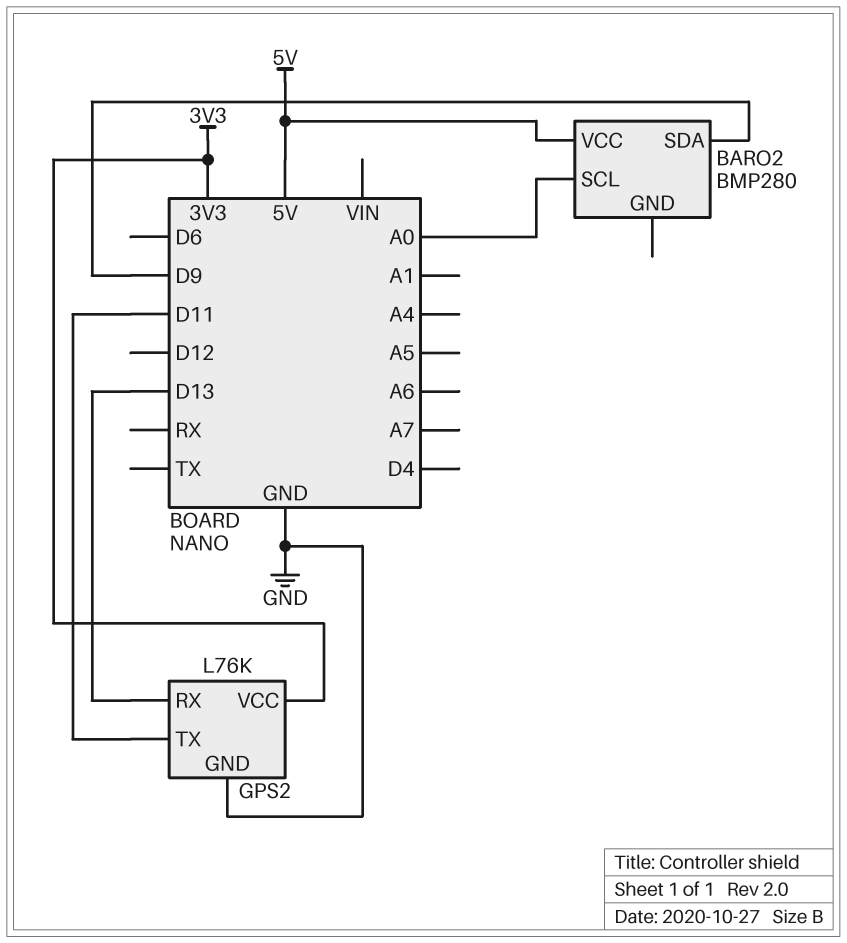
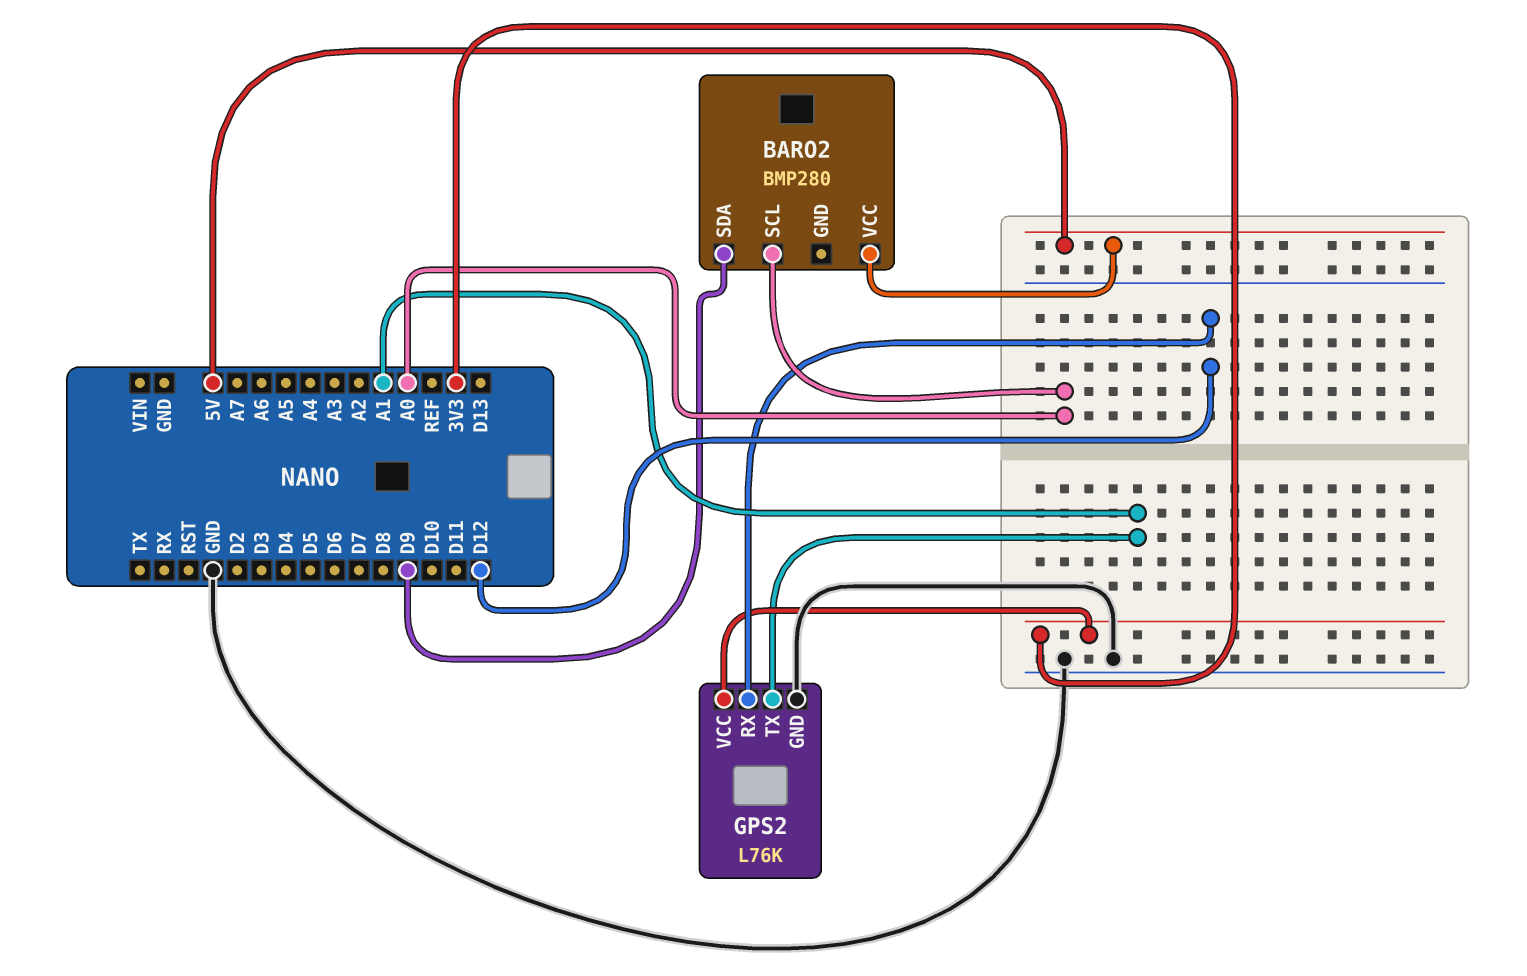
GPS2 pin RX: D13 -> D12
GPS2 pin TX: D11 -> A1

